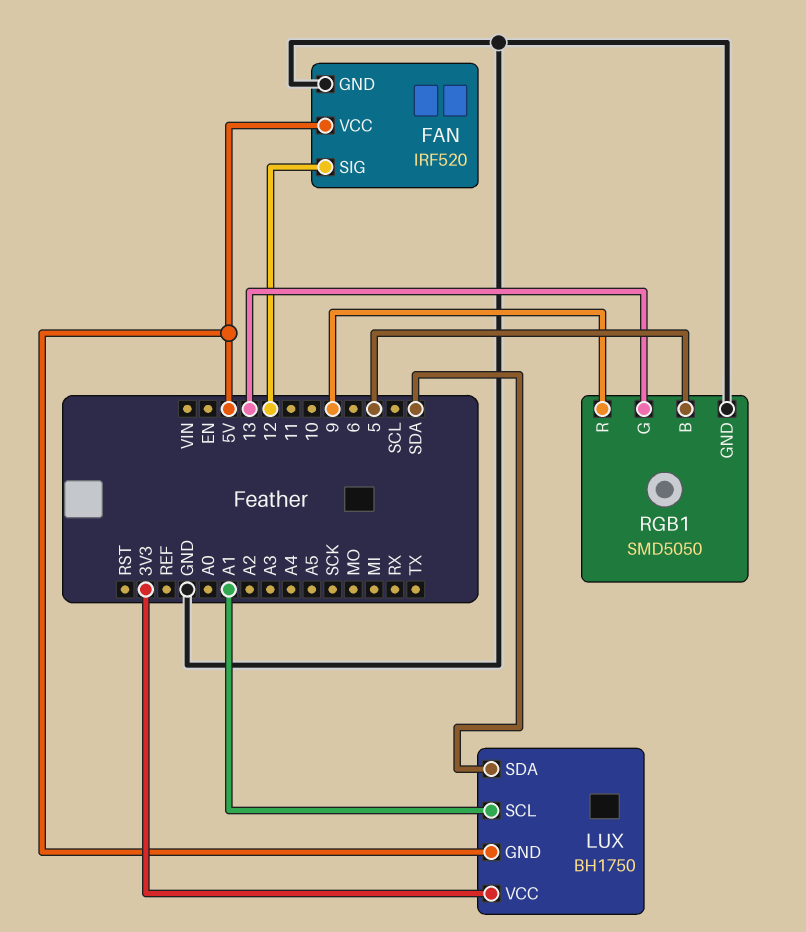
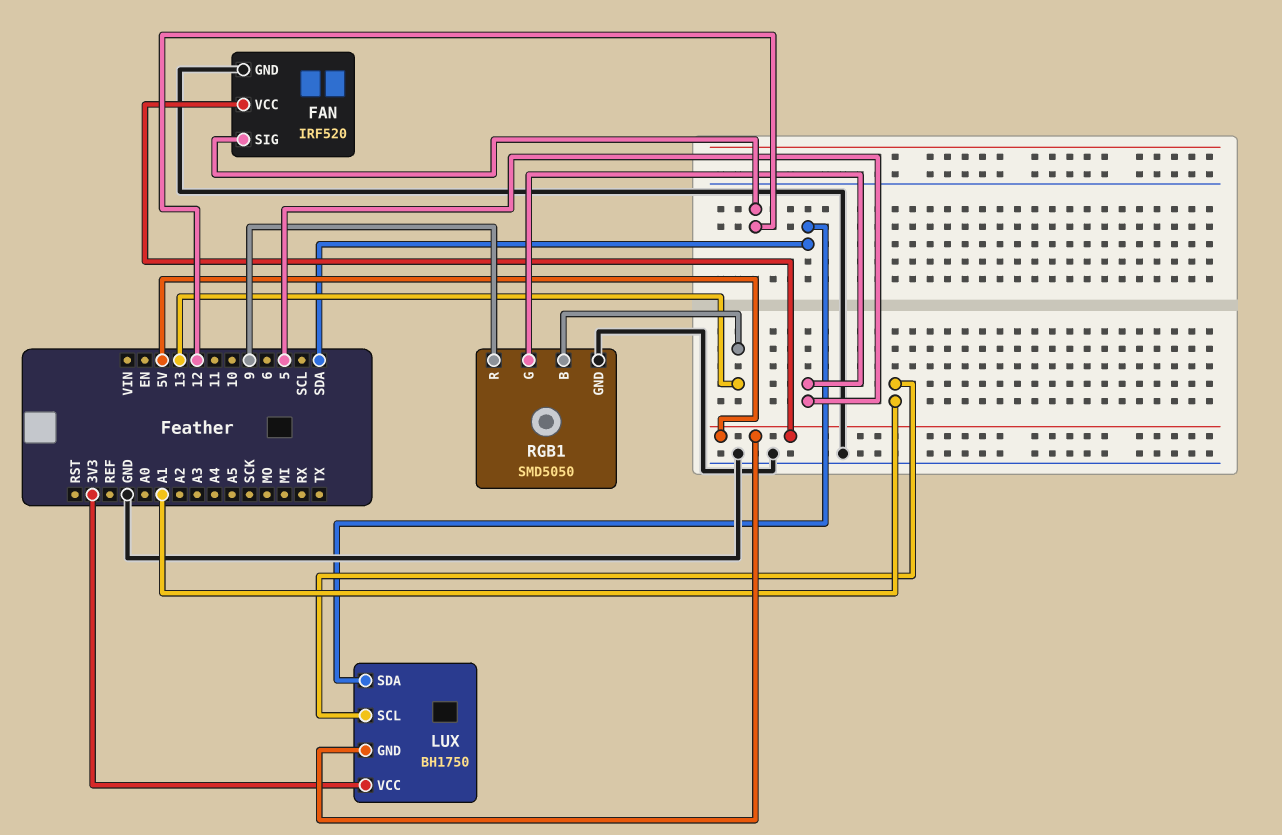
RGB1 pin B: 5 -> 13
RGB1 pin G: 13 -> 5

